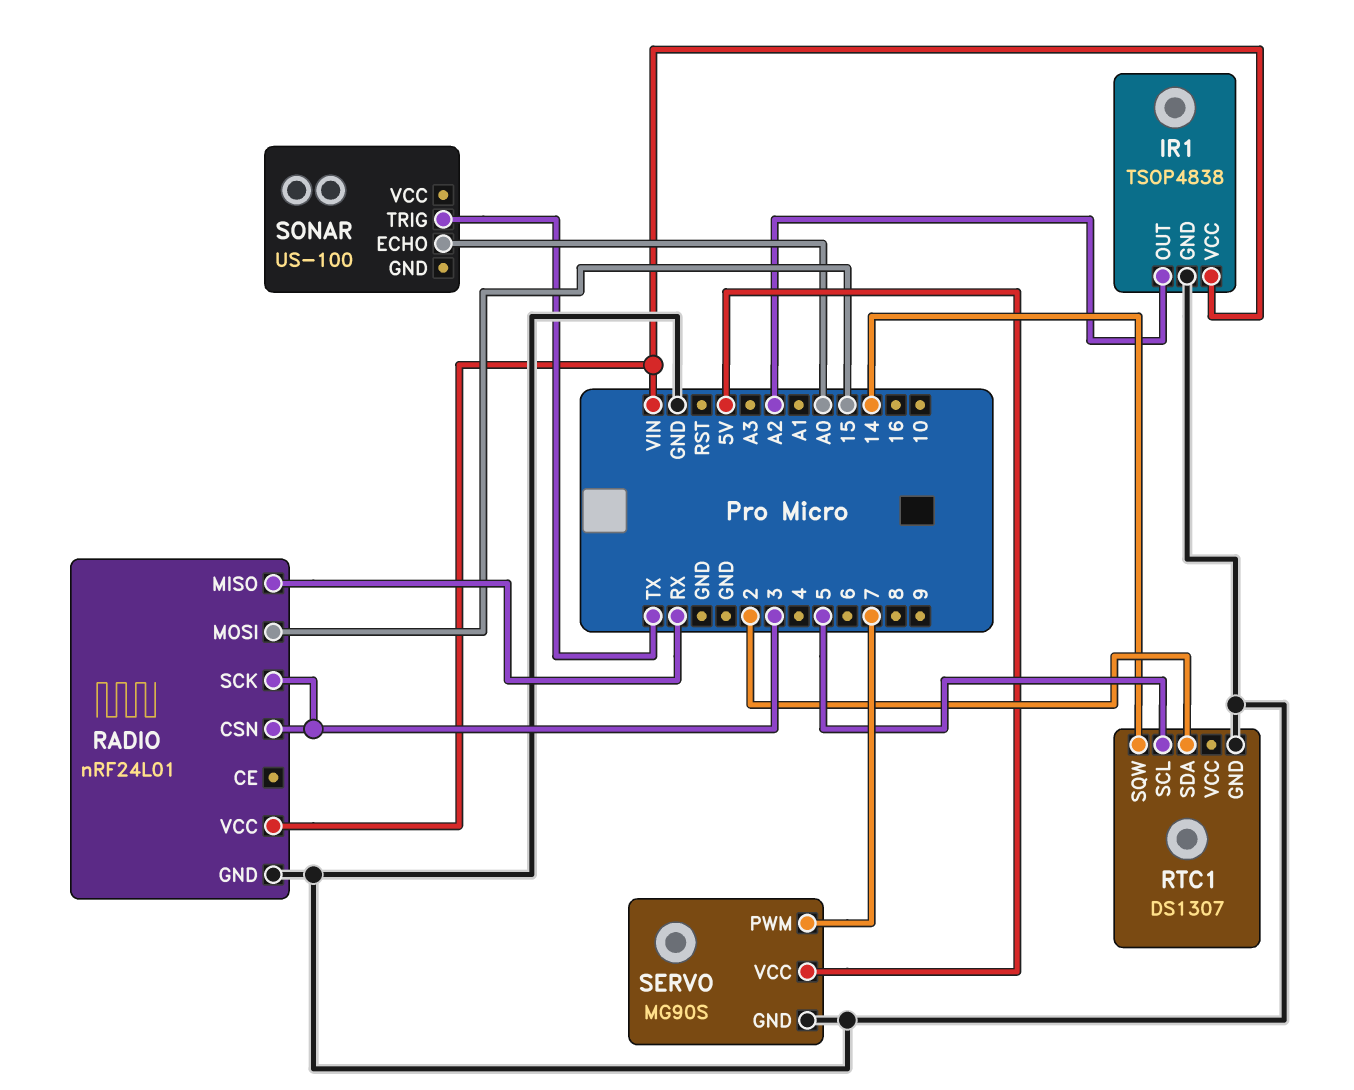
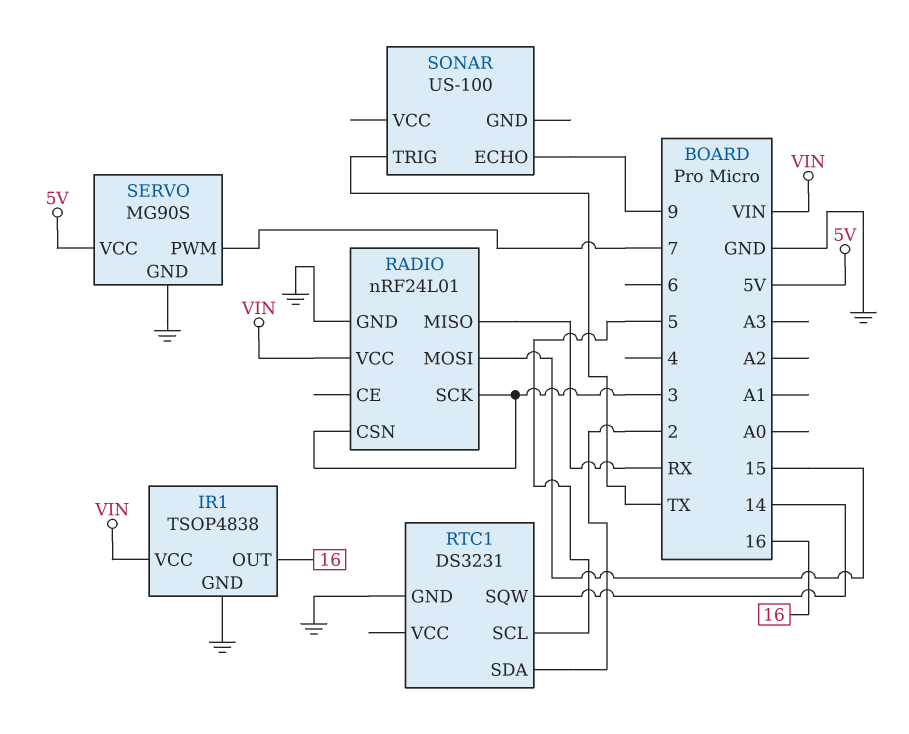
IR1 pin OUT: A2 -> 16
RTC1: DS1307 -> DS3231
SONAR pin ECHO: A0 -> 9

